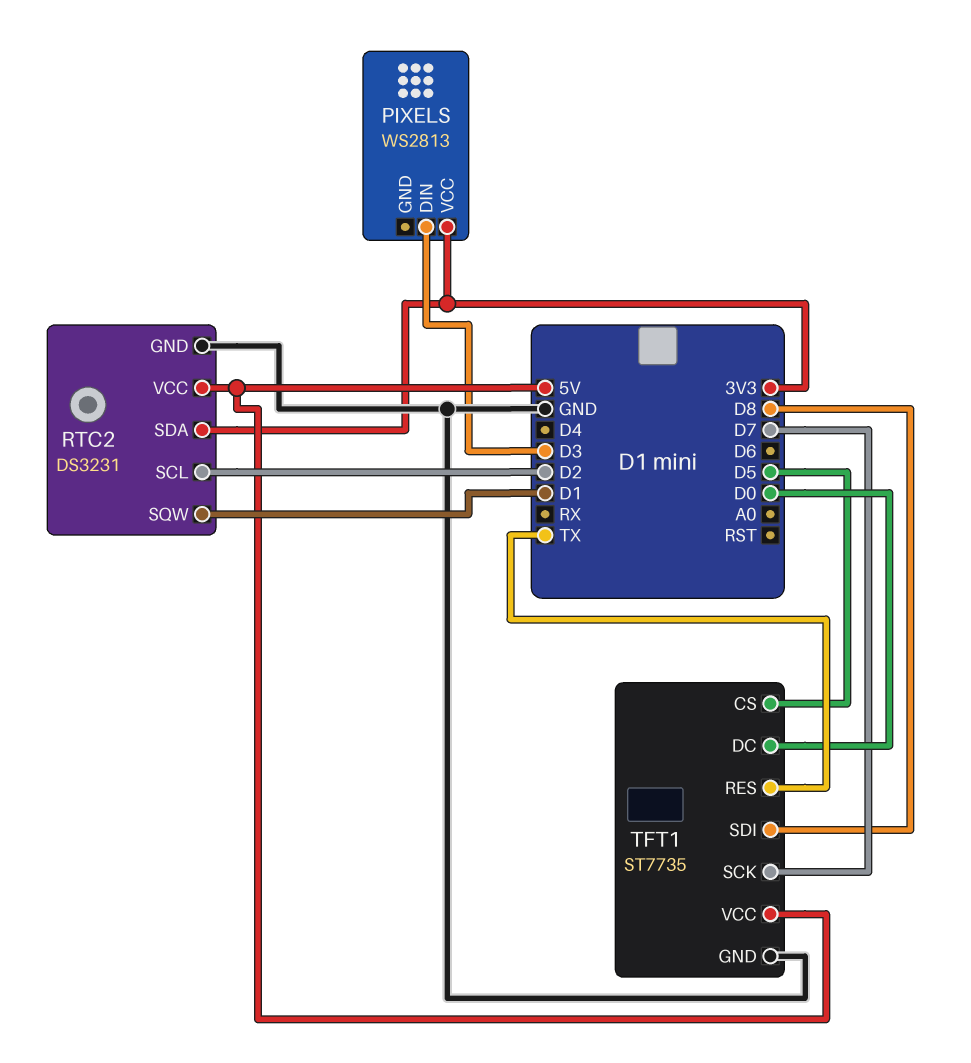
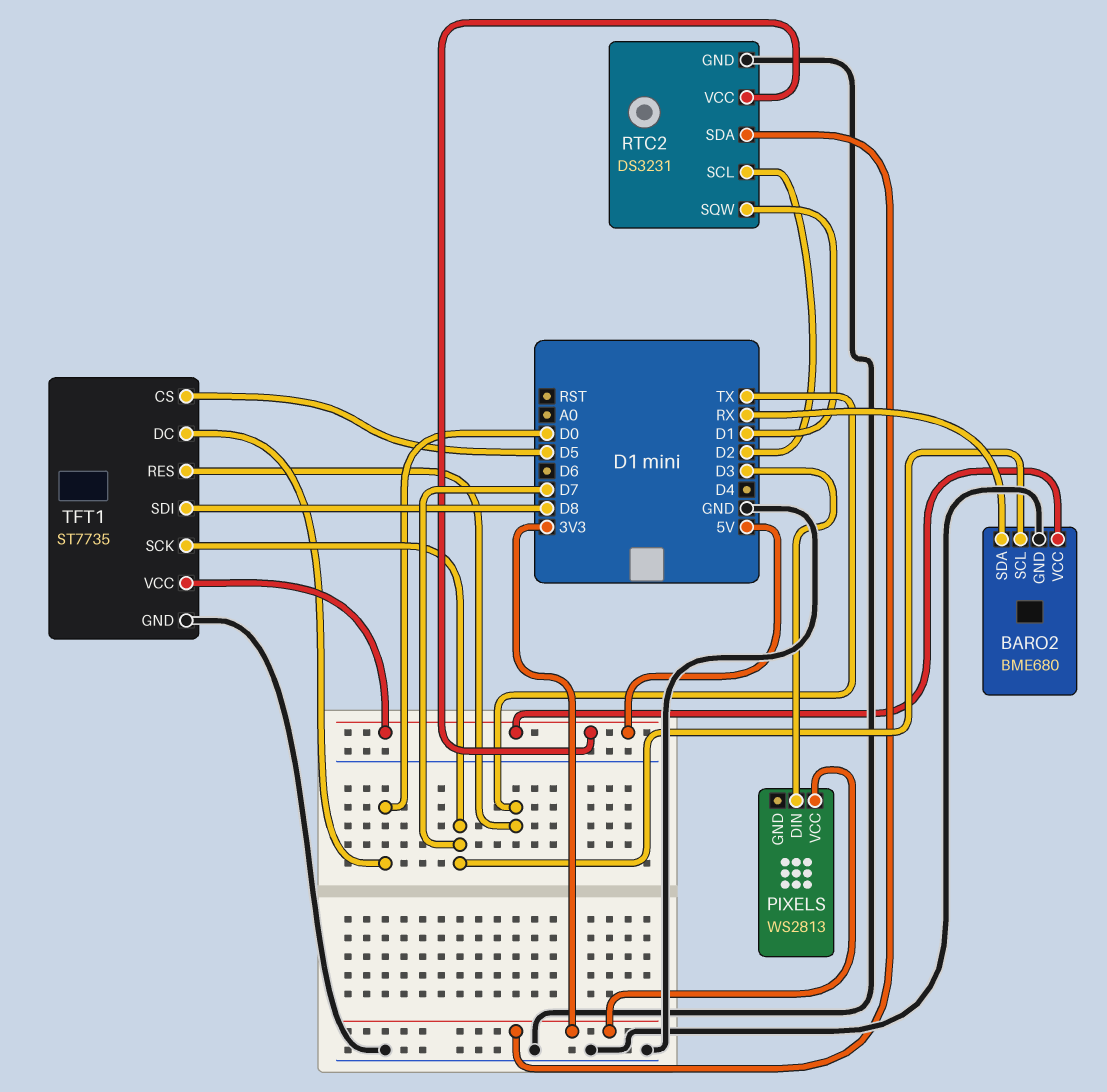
BARO2: none -> BME680
BARO2 pin GND: none -> GND
BARO2 pin SCL: none -> D7
BARO2 pin SDA: none -> RX
BARO2 pin VCC: none -> 5V

